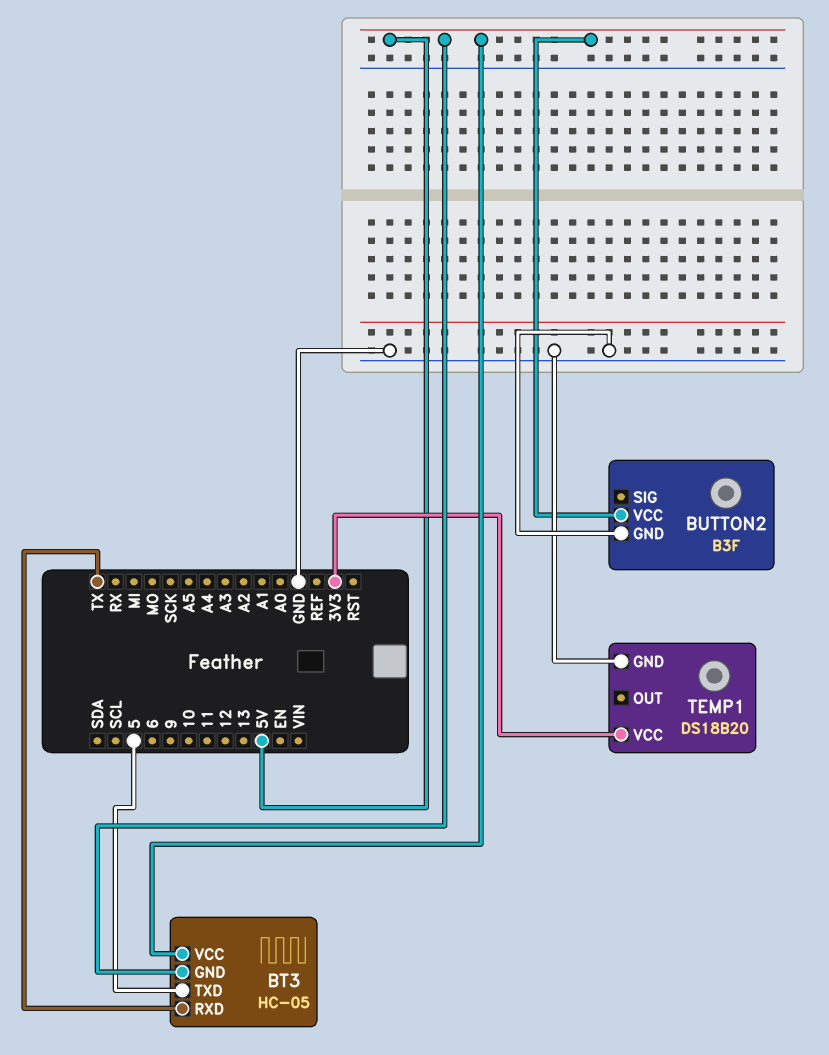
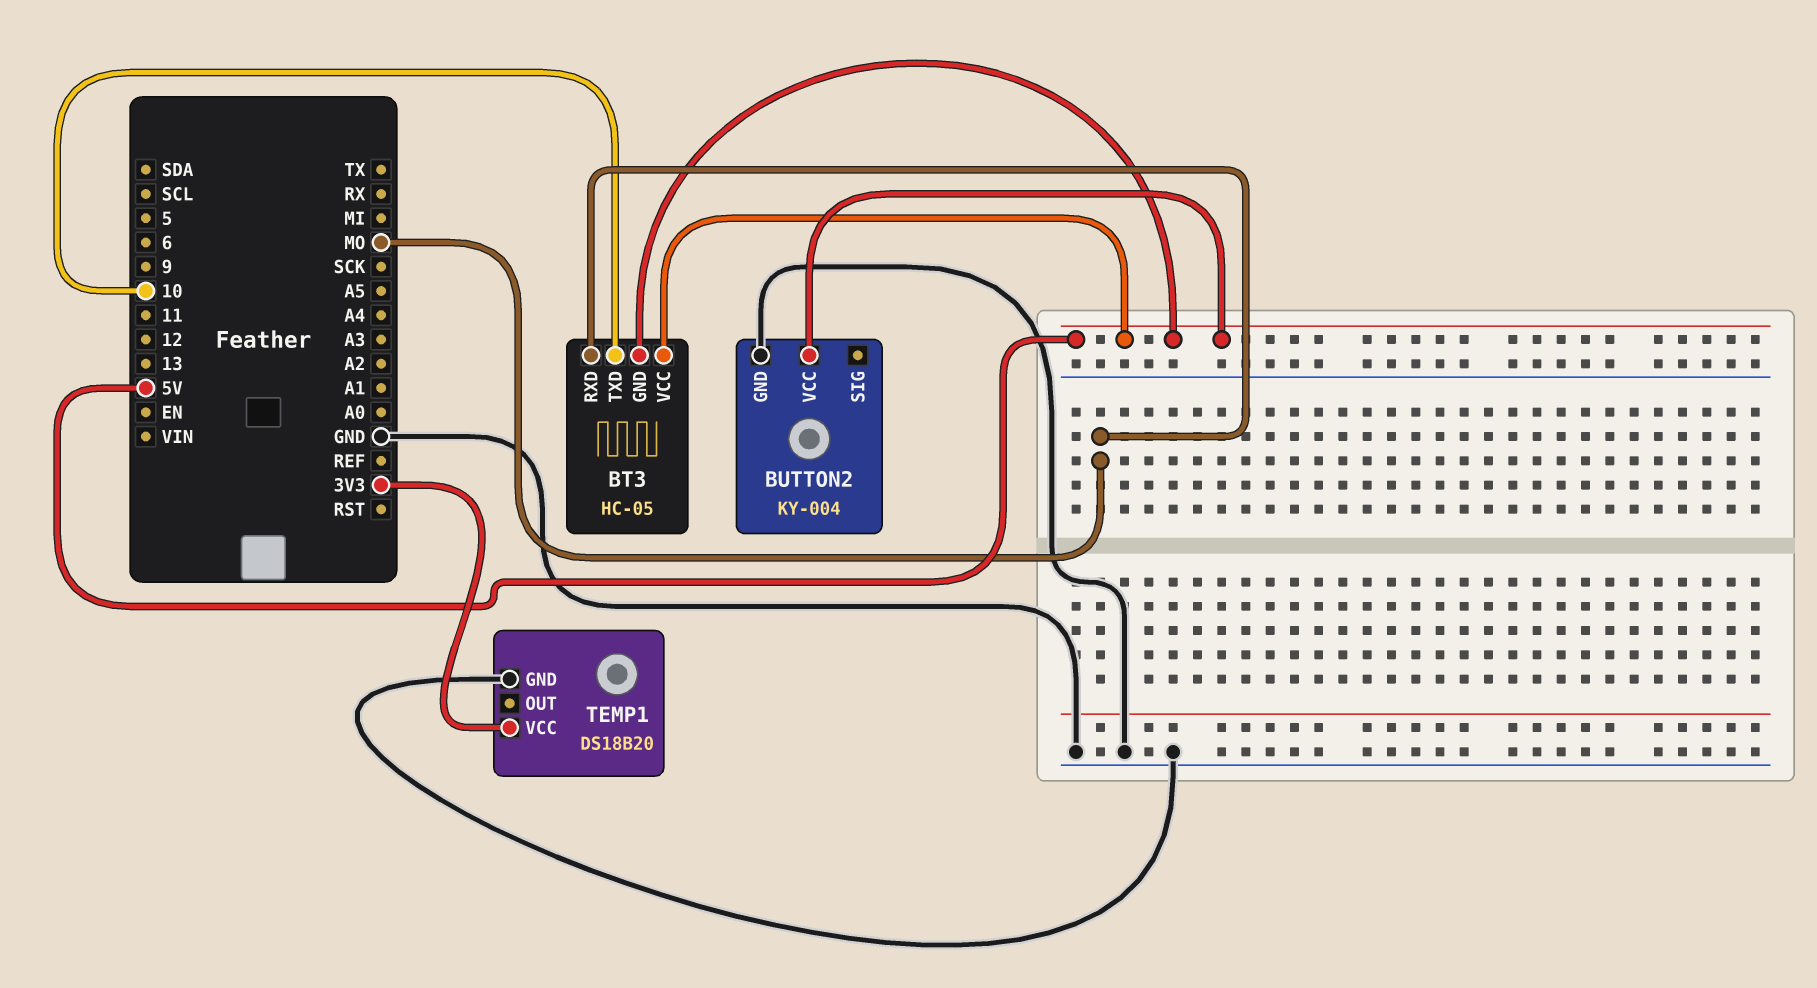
BT3 pin RXD: TX -> MO
BT3 pin TXD: 5 -> 10
BUTTON2: B3F -> KY-004

